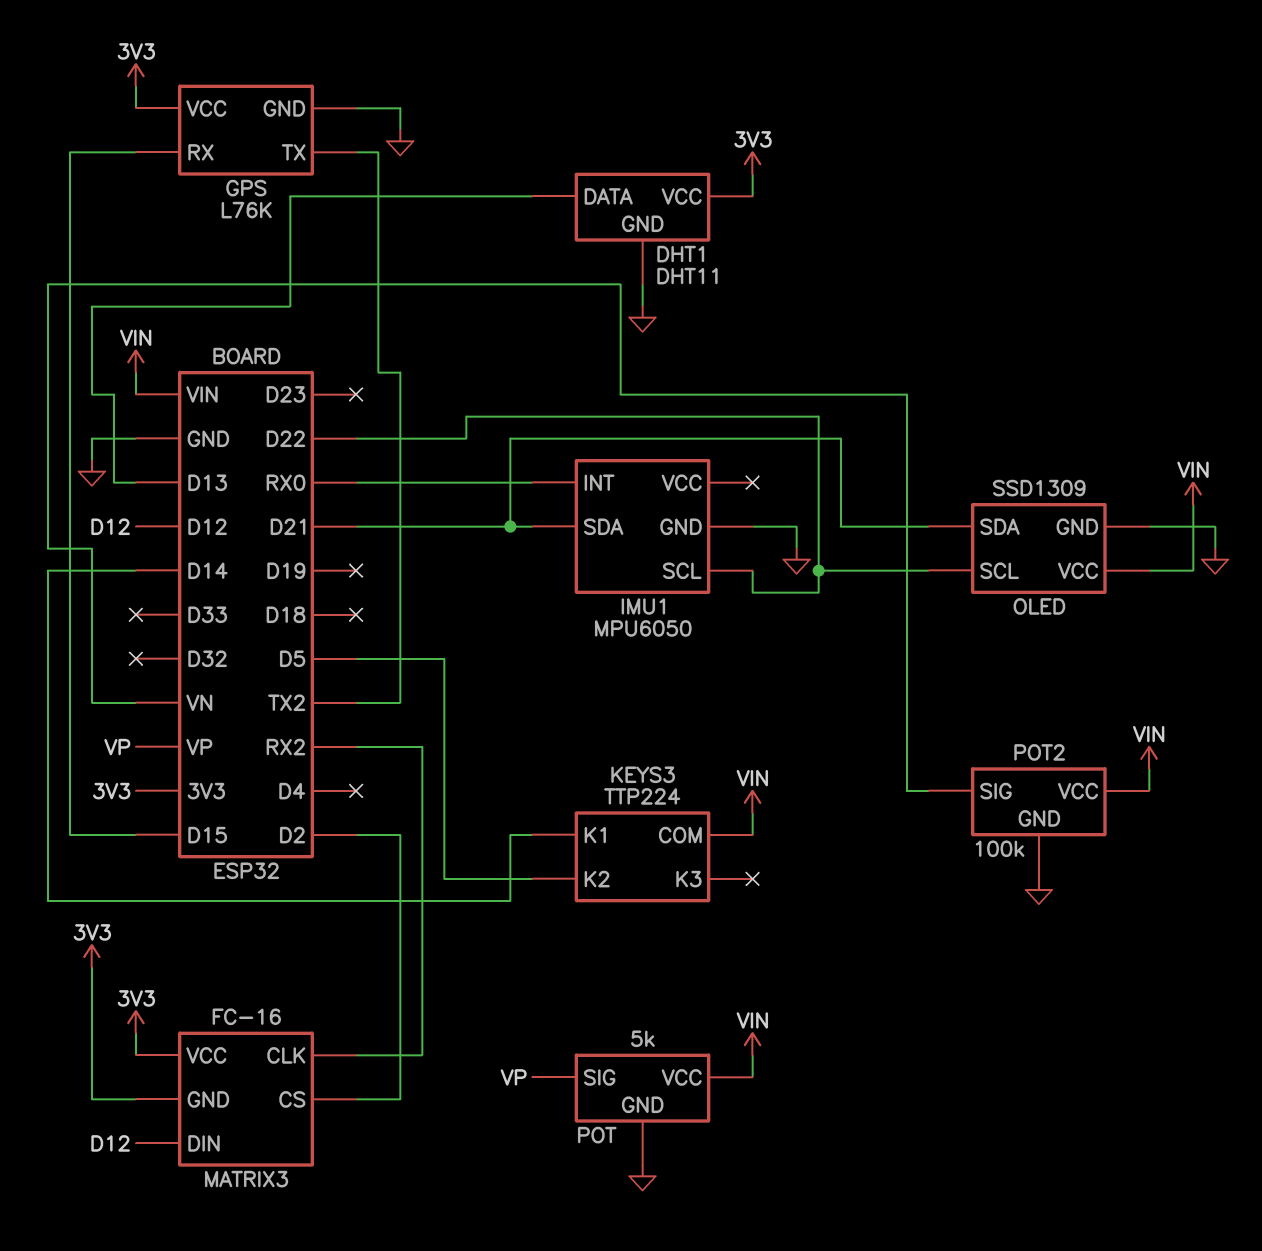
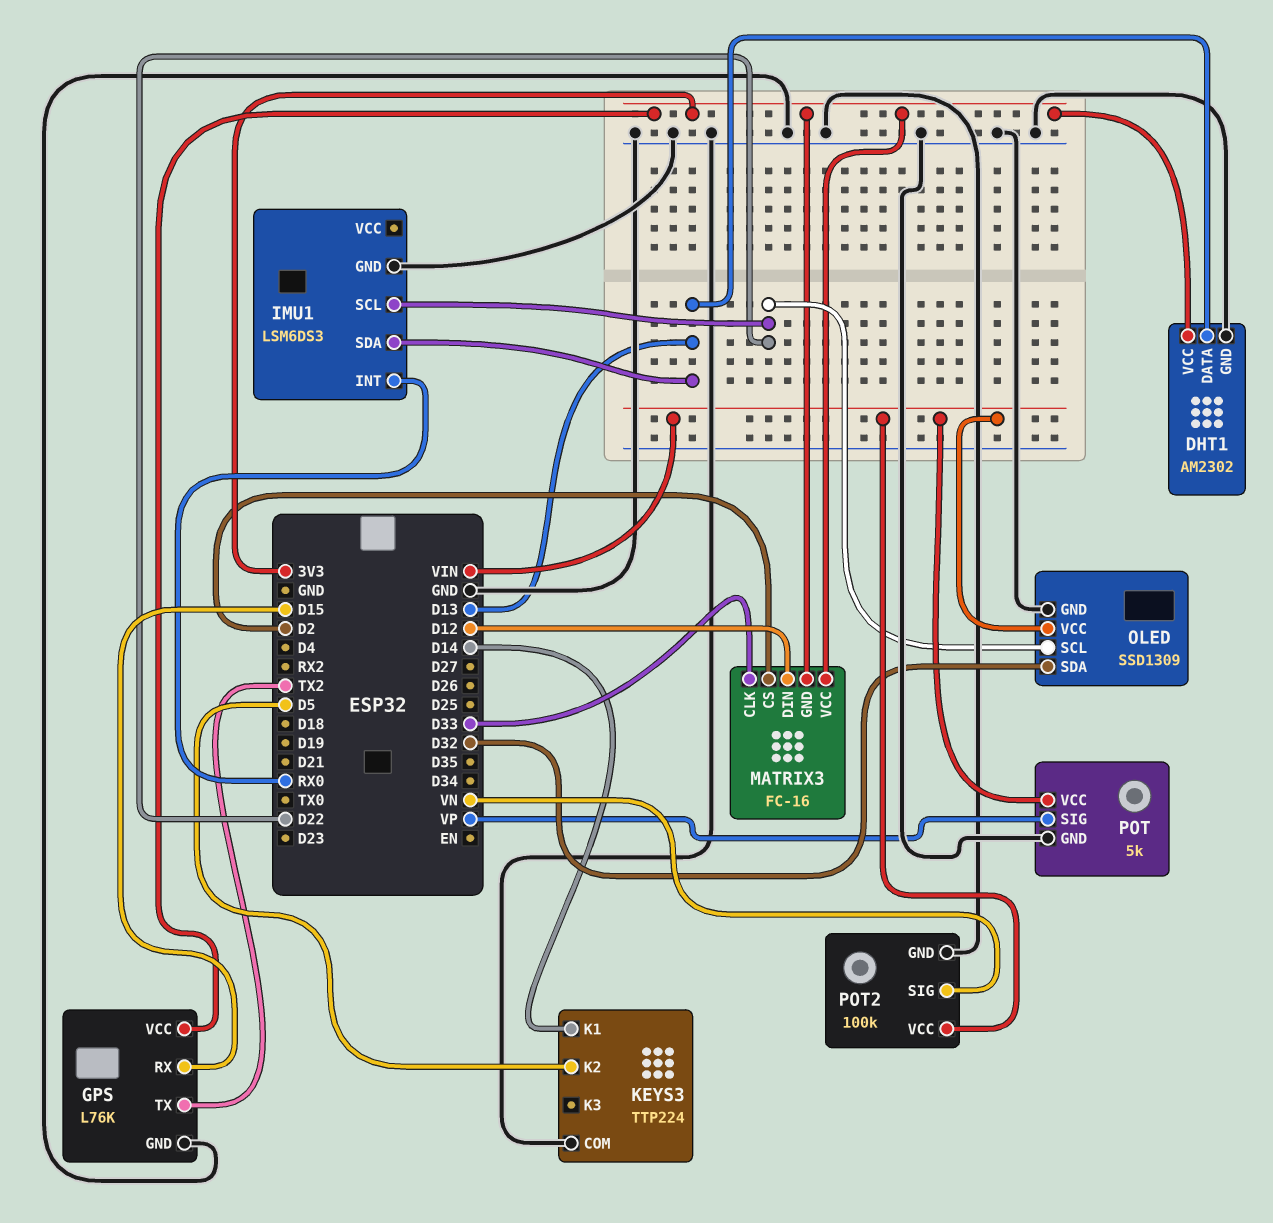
DHT1: DHT11 -> AM2302
IMU1: MPU6050 -> LSM6DS3
IMU1 pin SDA: D21 -> D13
KEYS3 pin COM: VIN -> GND
MATRIX3 pin CLK: RX2 -> D33
OLED pin SDA: D21 -> D32

